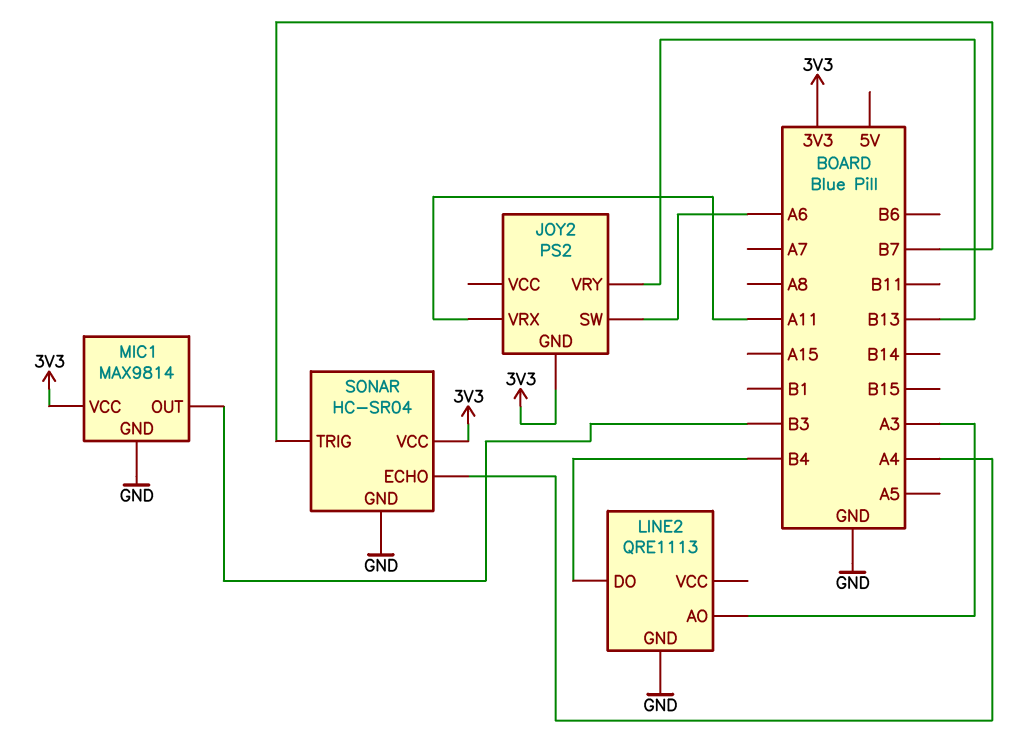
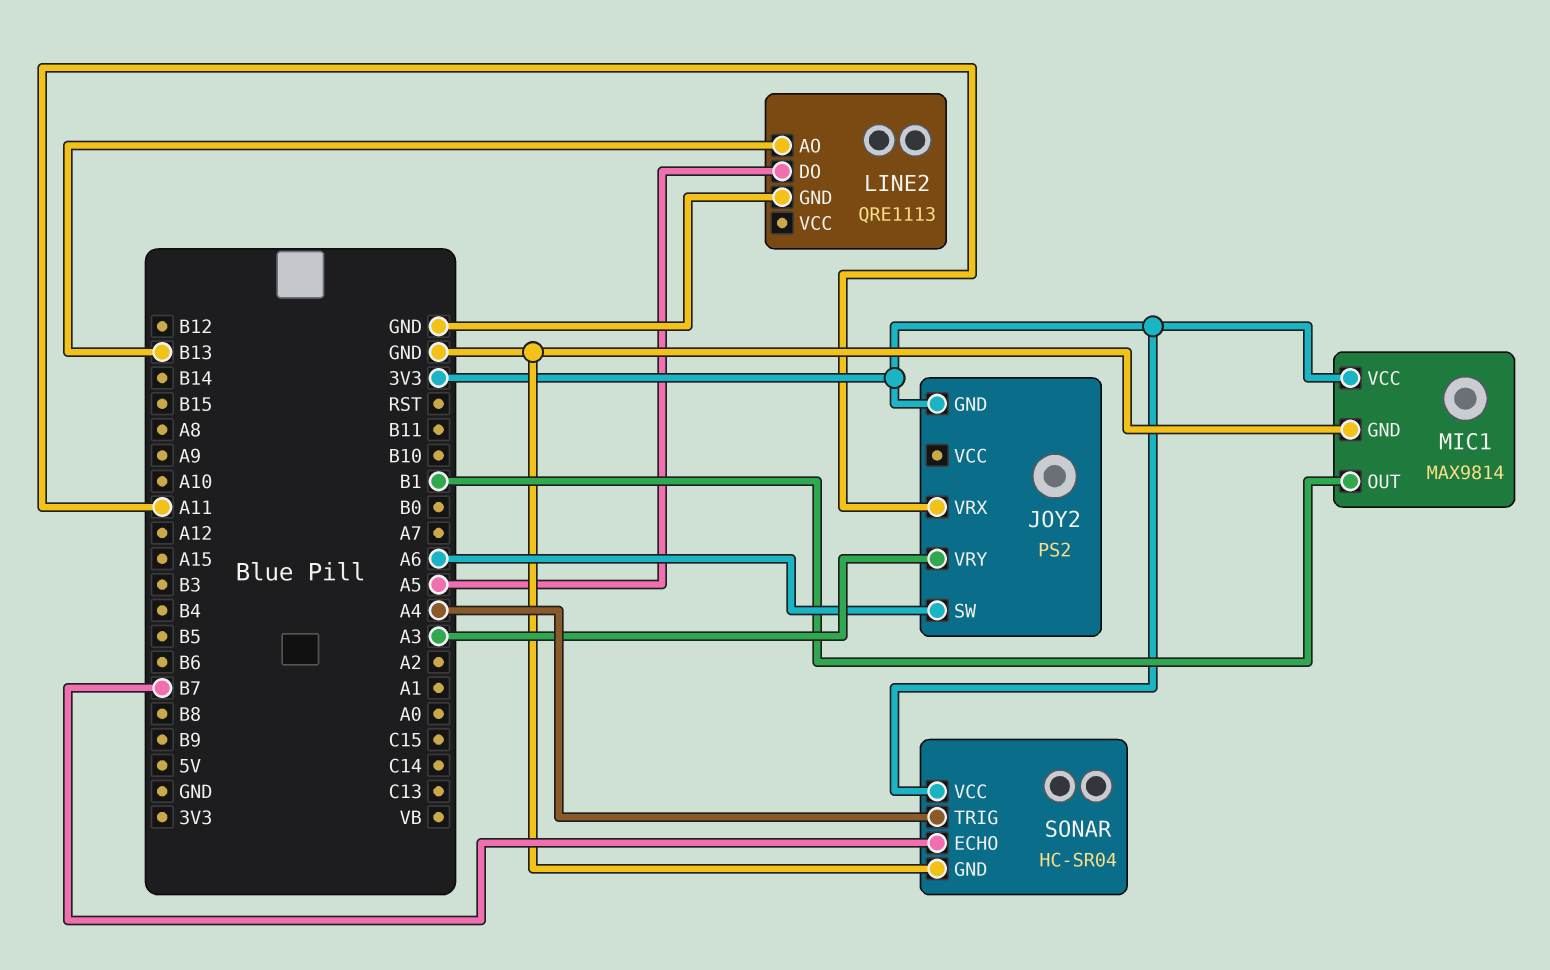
JOY2 pin VRY: B13 -> A3
LINE2 pin AO: A3 -> B13
LINE2 pin DO: B4 -> A5
MIC1 pin OUT: B3 -> B1
SONAR pin ECHO: A4 -> B7
SONAR pin TRIG: B7 -> A4

